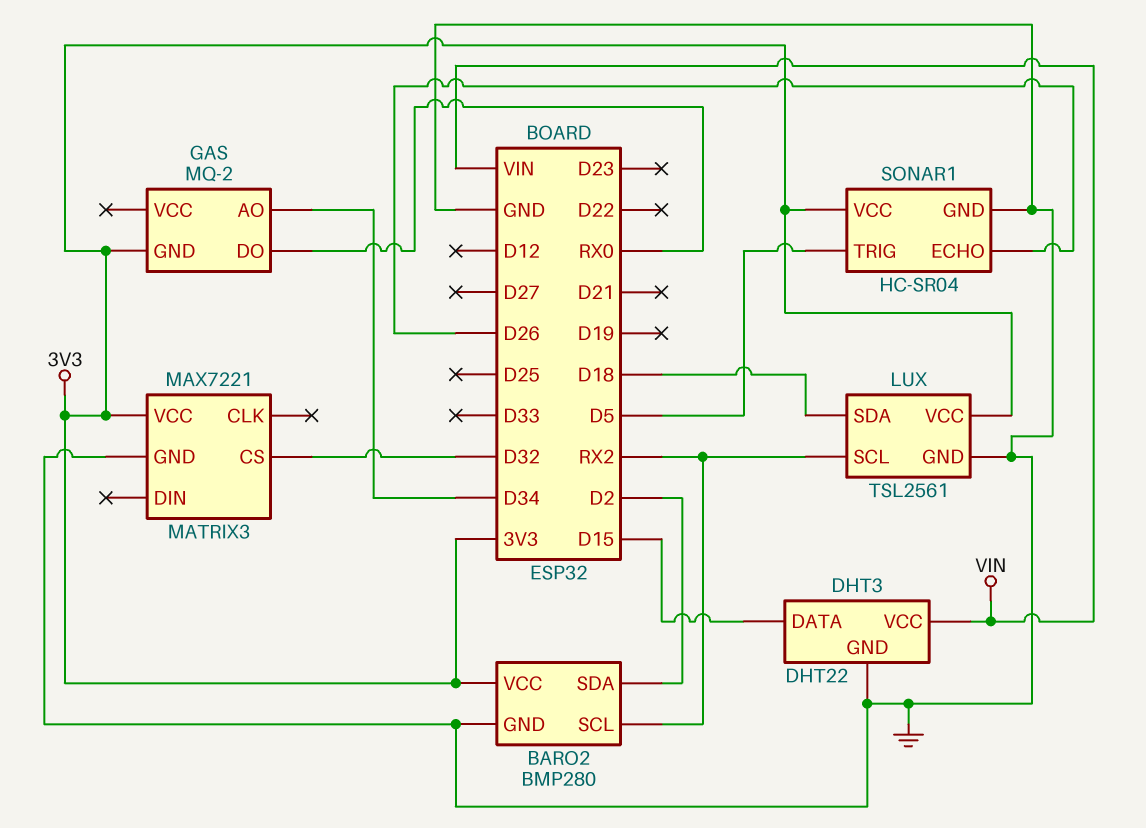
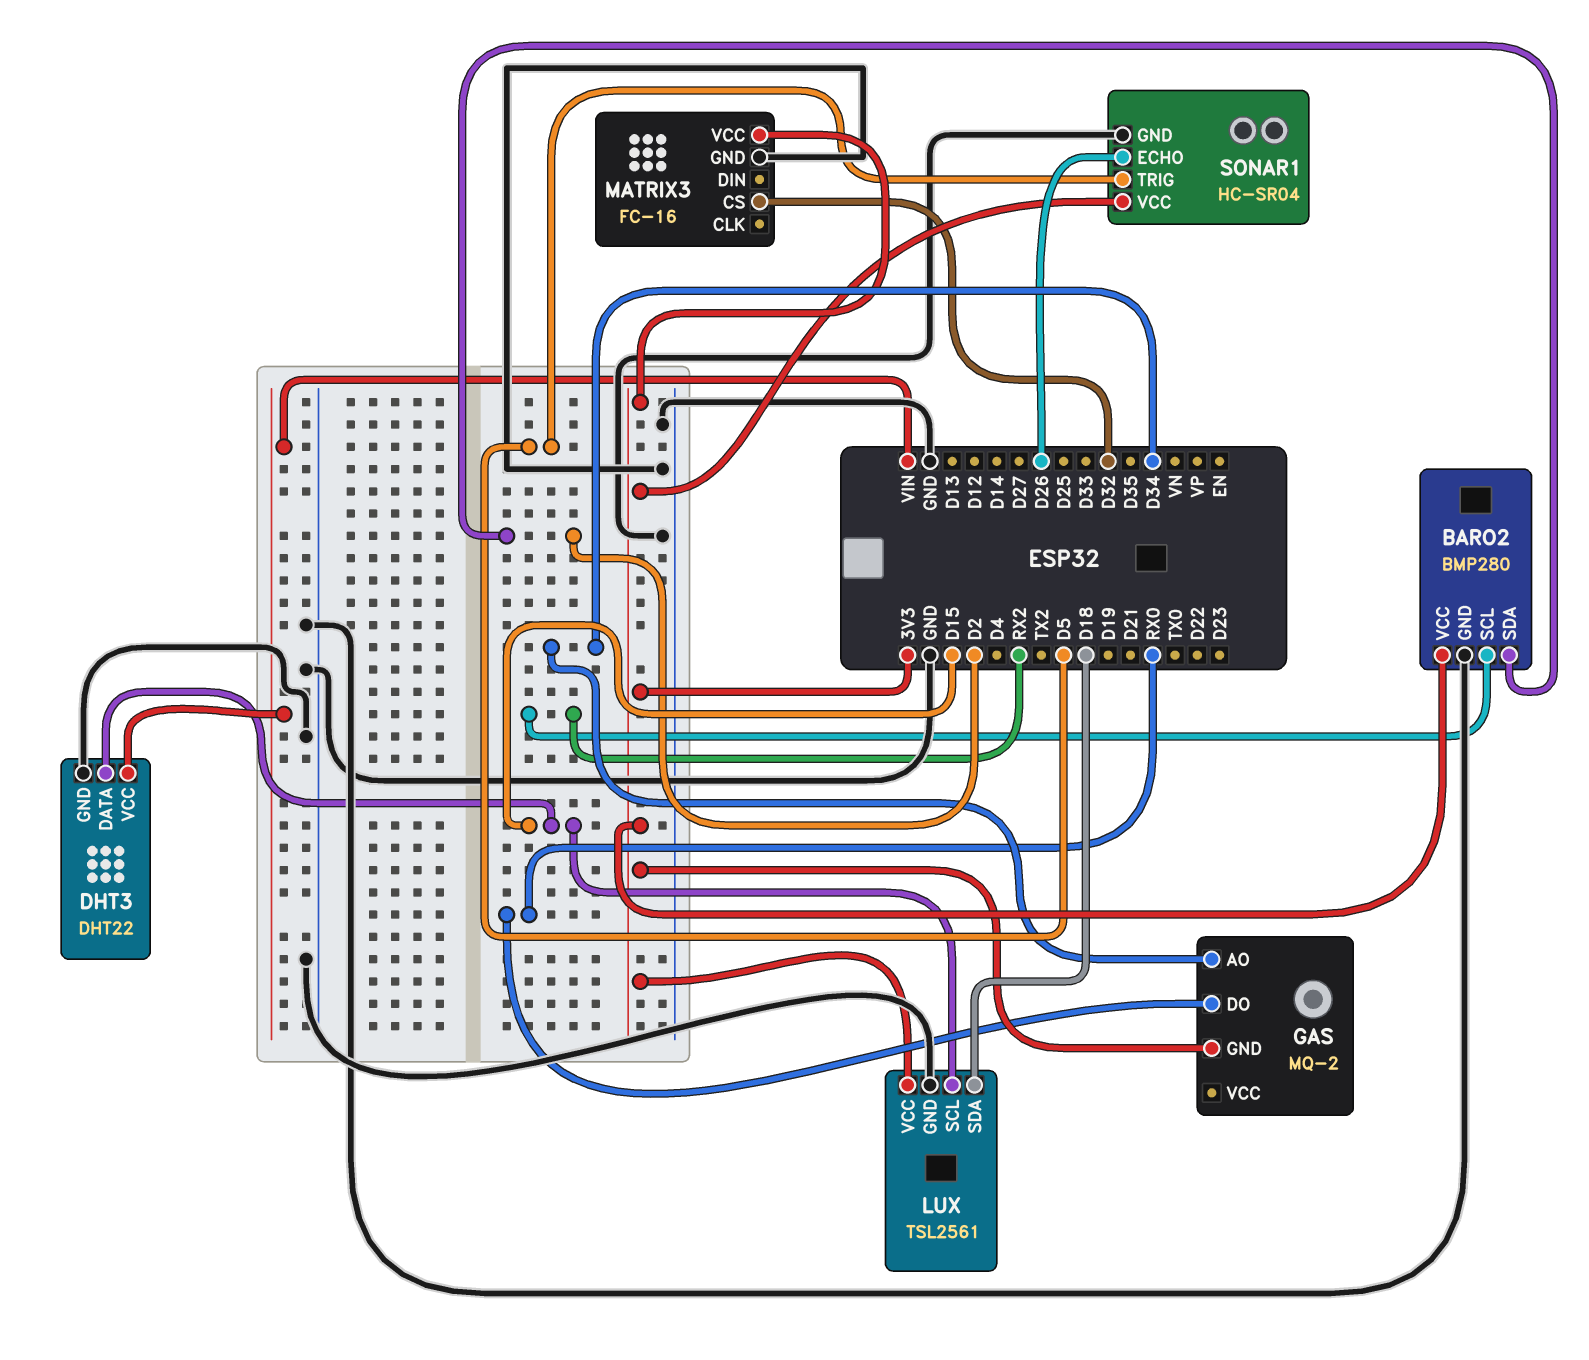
LUX pin SCL: RX2 -> D15
MATRIX3: MAX7221 -> FC-16

